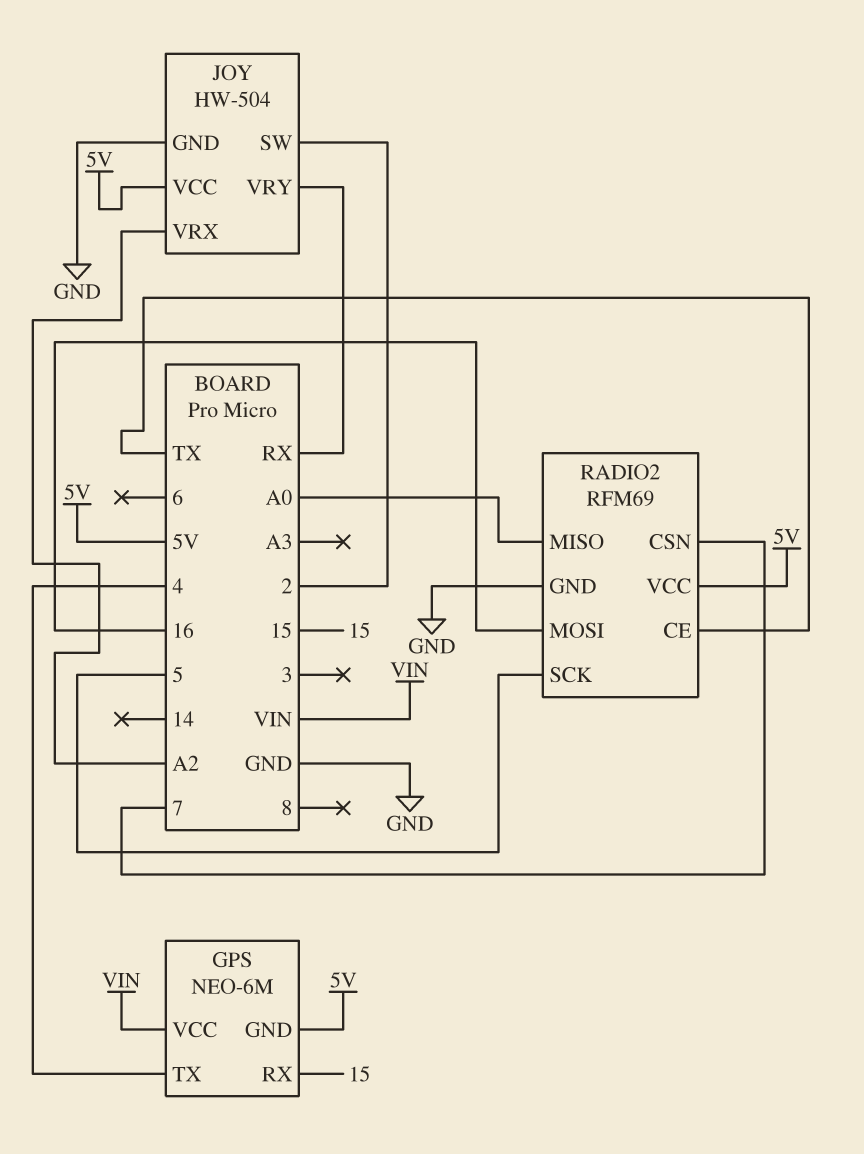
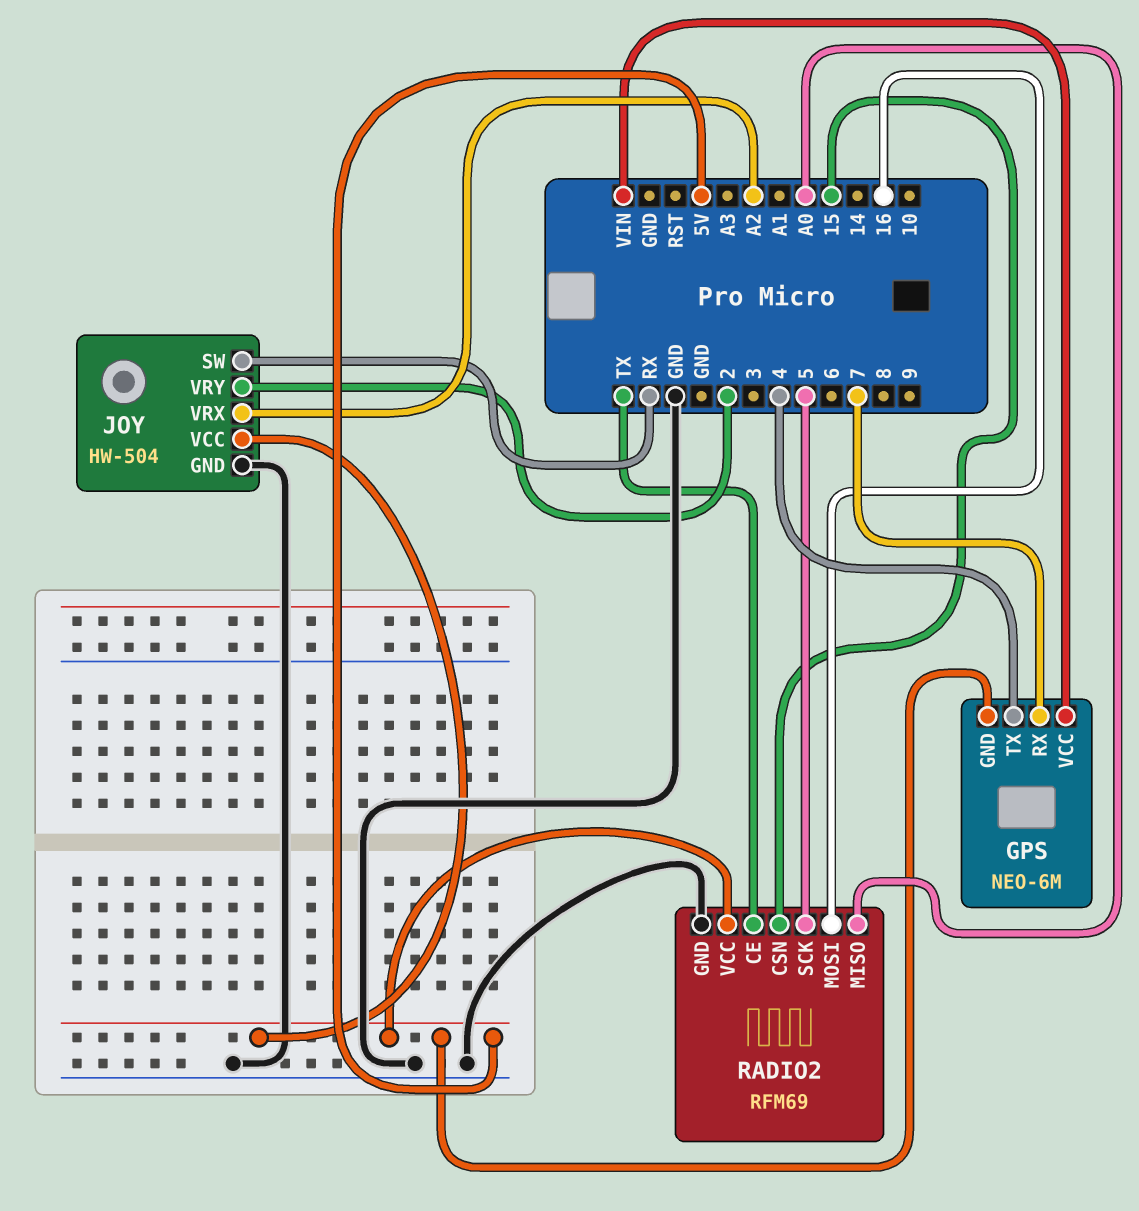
GPS pin RX: 15 -> 7
JOY pin SW: 2 -> RX
JOY pin VRY: RX -> 2
RADIO2 pin CSN: 7 -> 15

